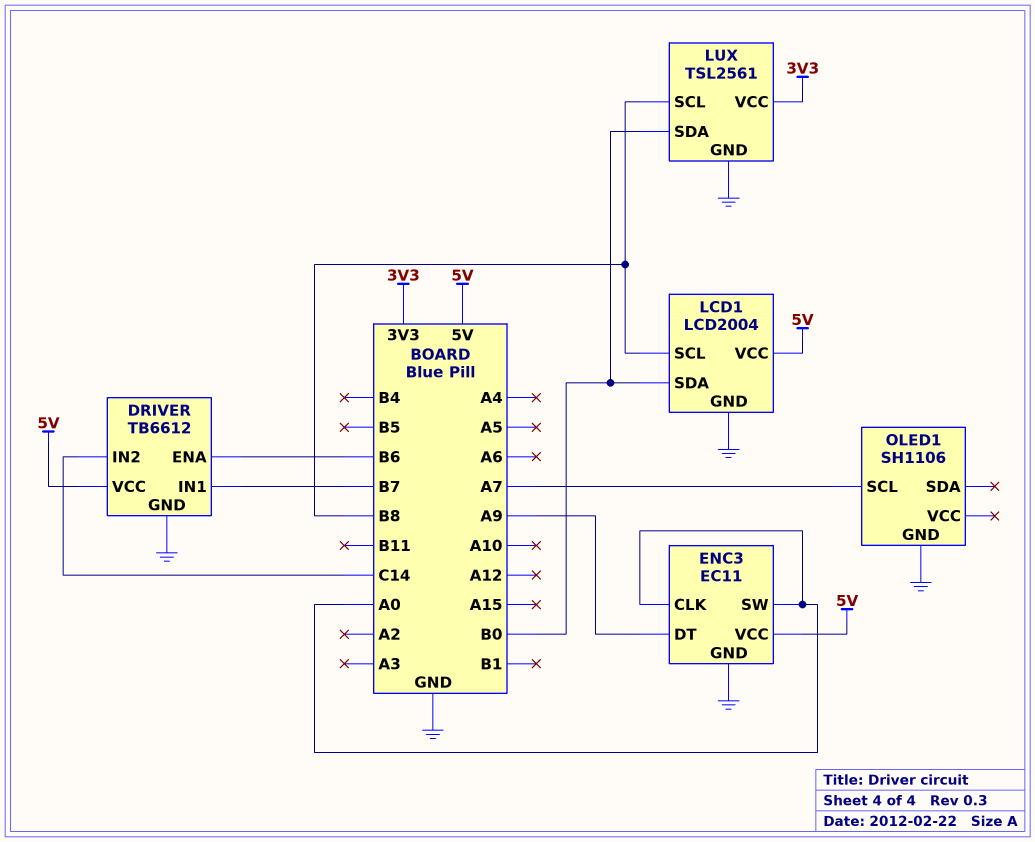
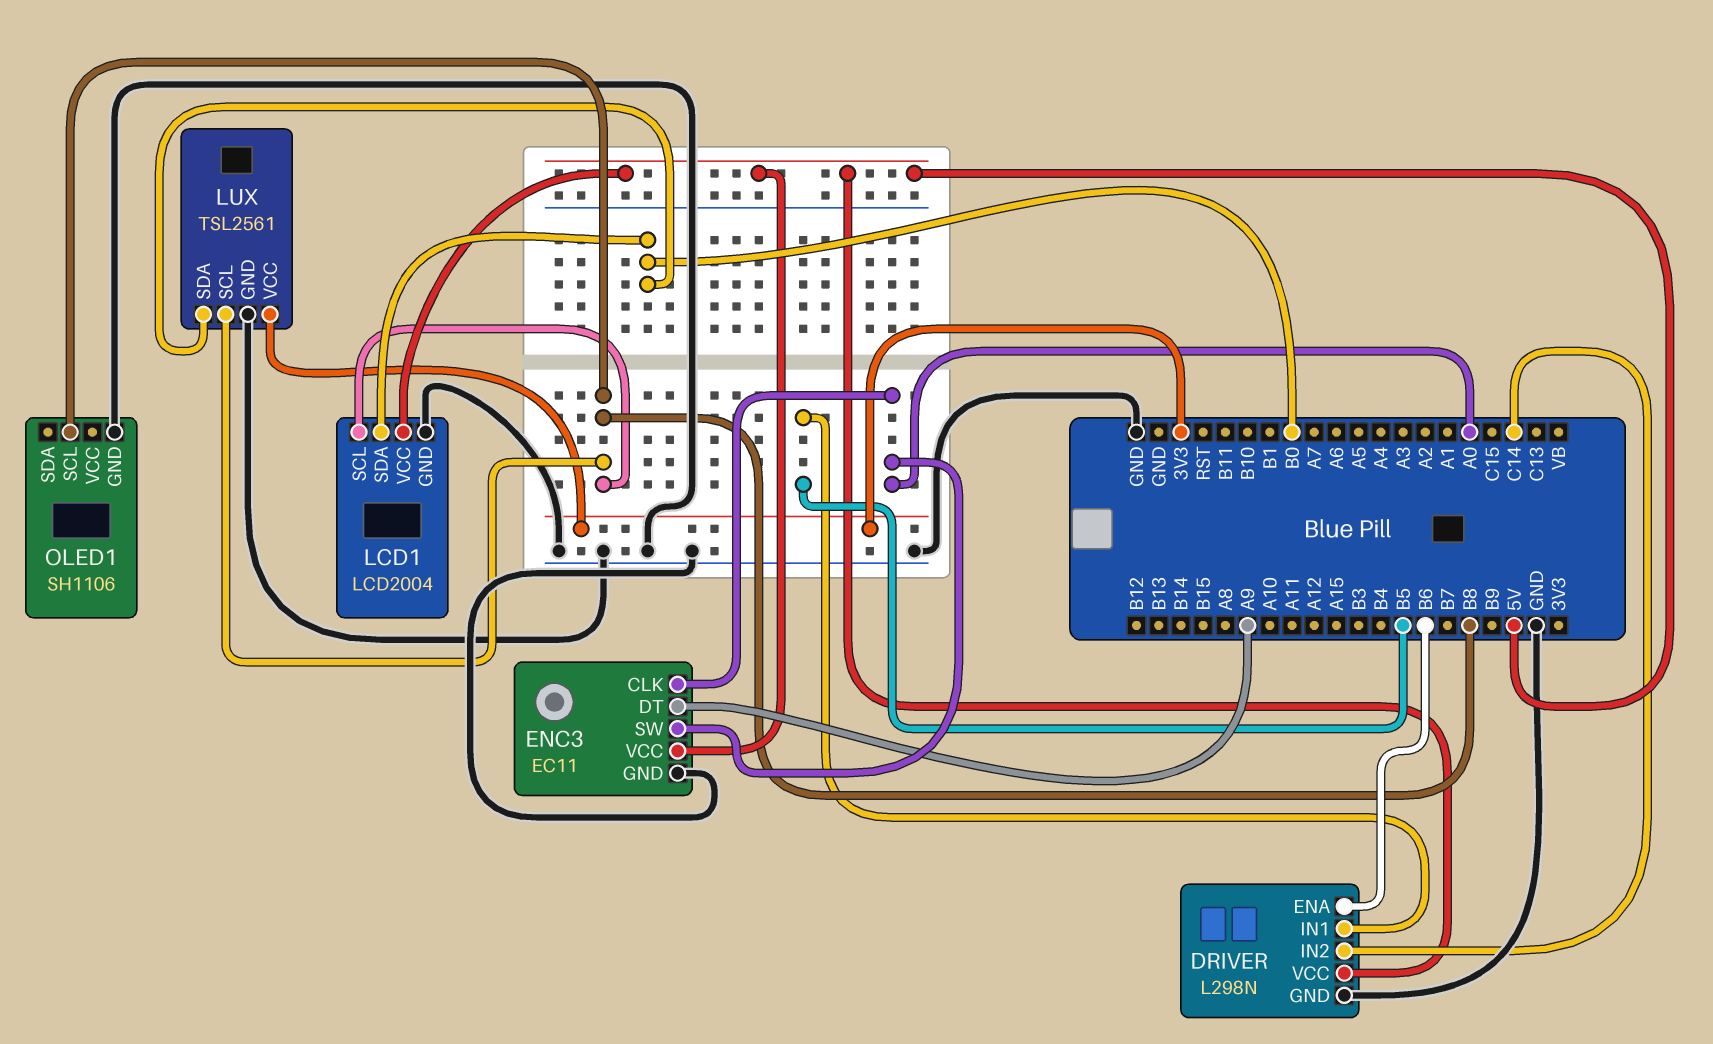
DRIVER: TB6612 -> L298N
DRIVER pin IN1: B7 -> B5
OLED1 pin SCL: A7 -> B8

